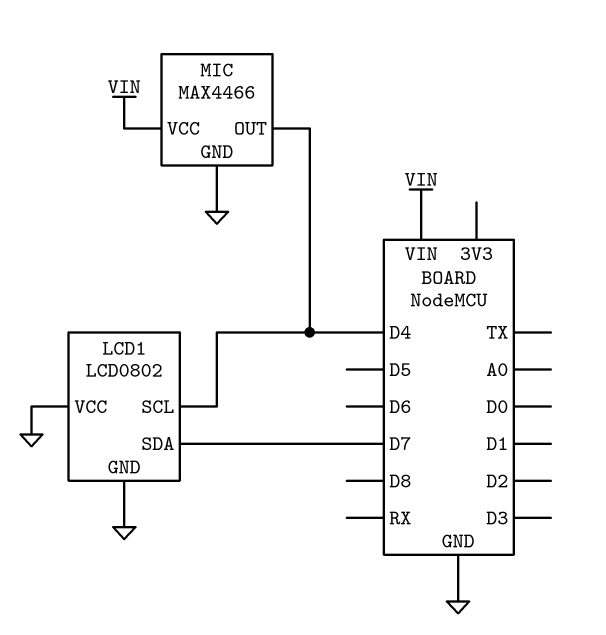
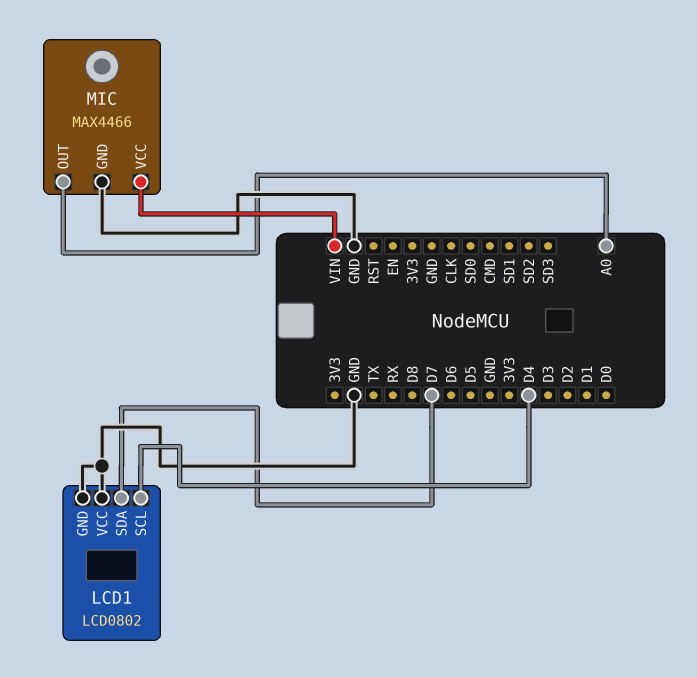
MIC pin OUT: D4 -> A0

